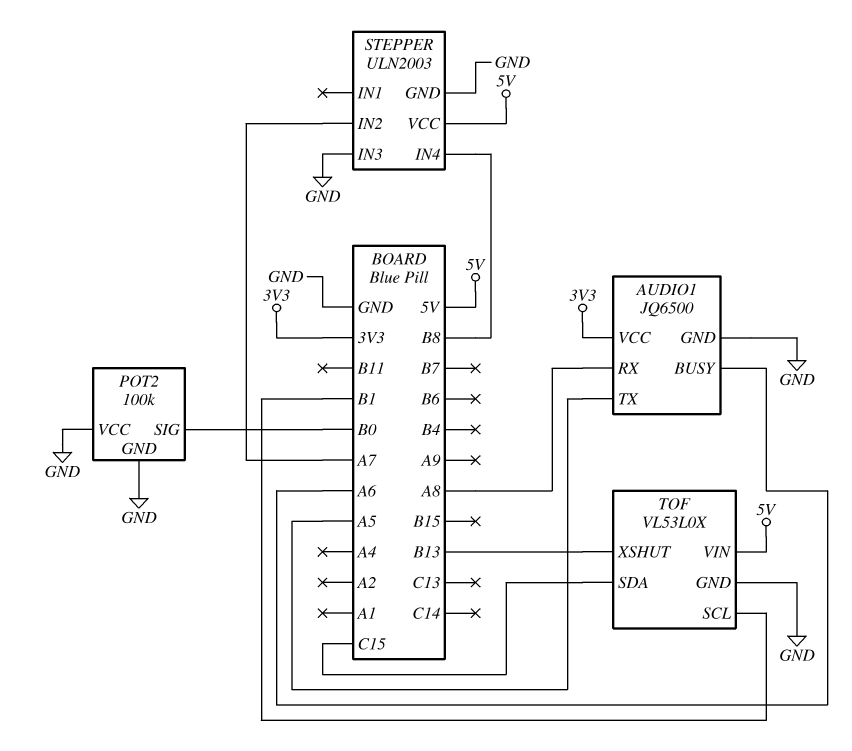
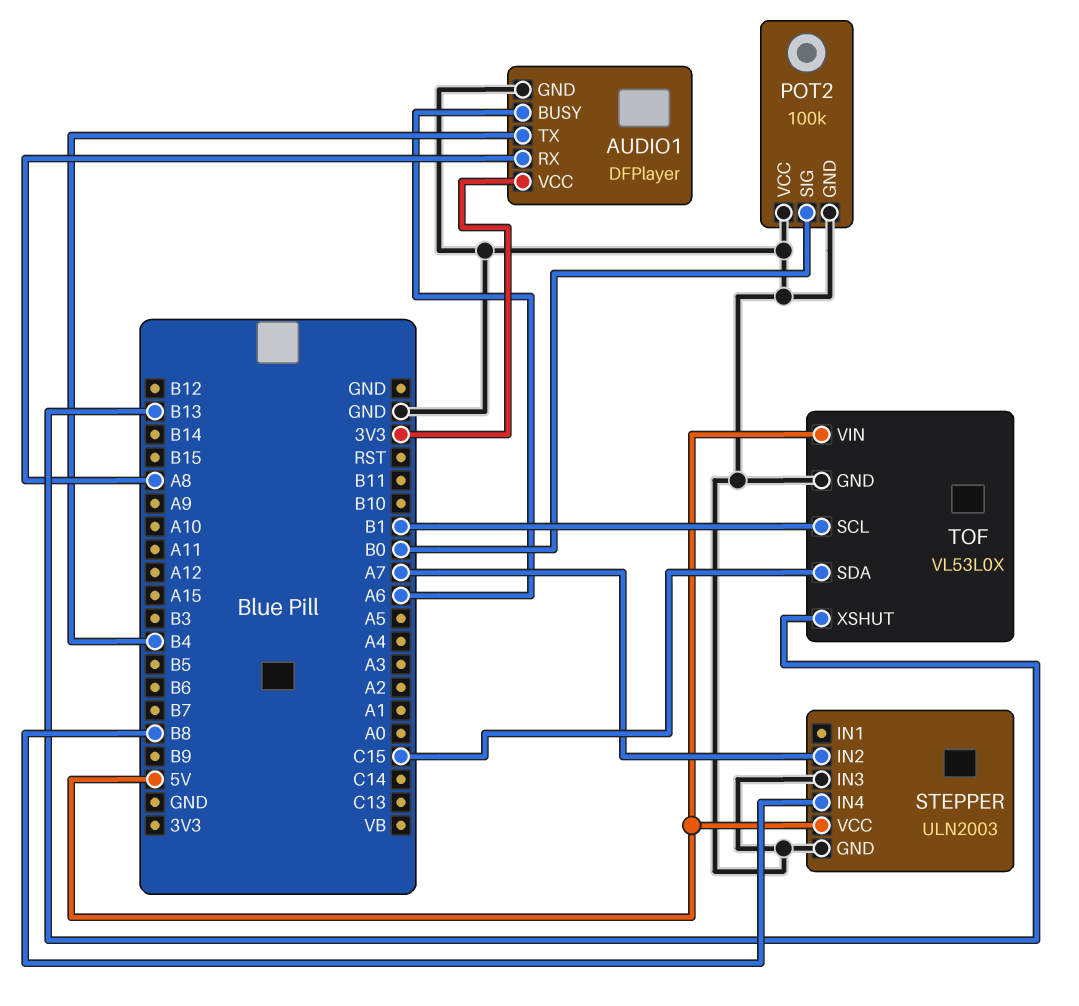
AUDIO1: JQ6500 -> DFPlayer
AUDIO1 pin TX: A5 -> B4

